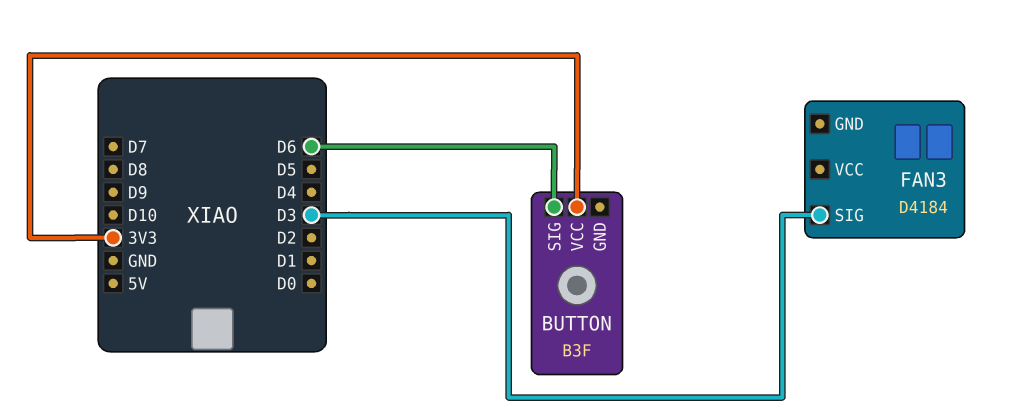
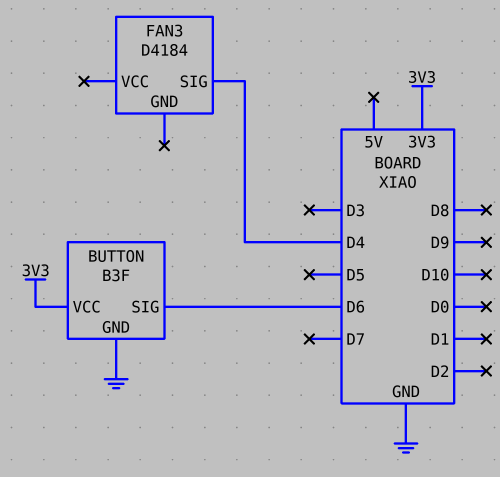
BUTTON pin GND: none -> GND
FAN3 pin SIG: D3 -> D4

